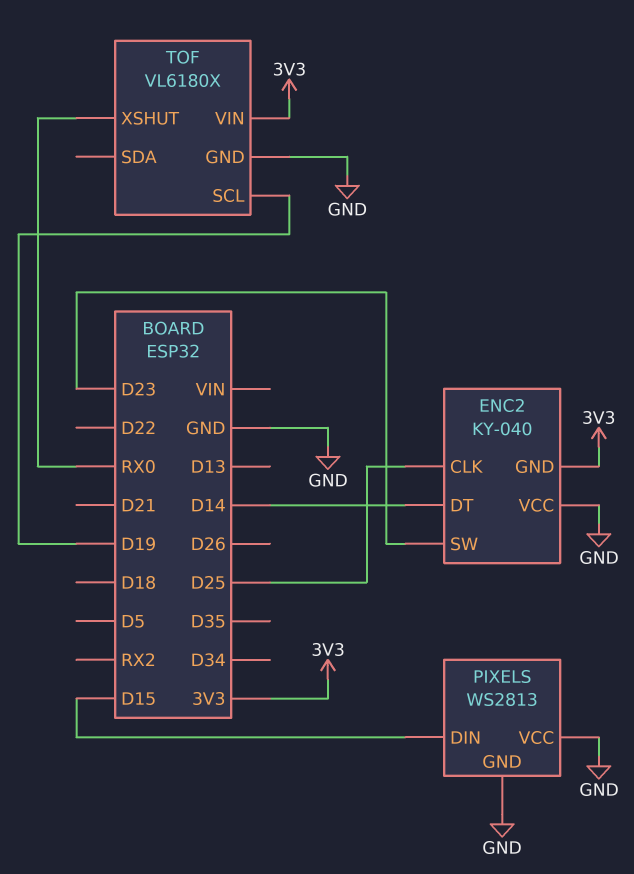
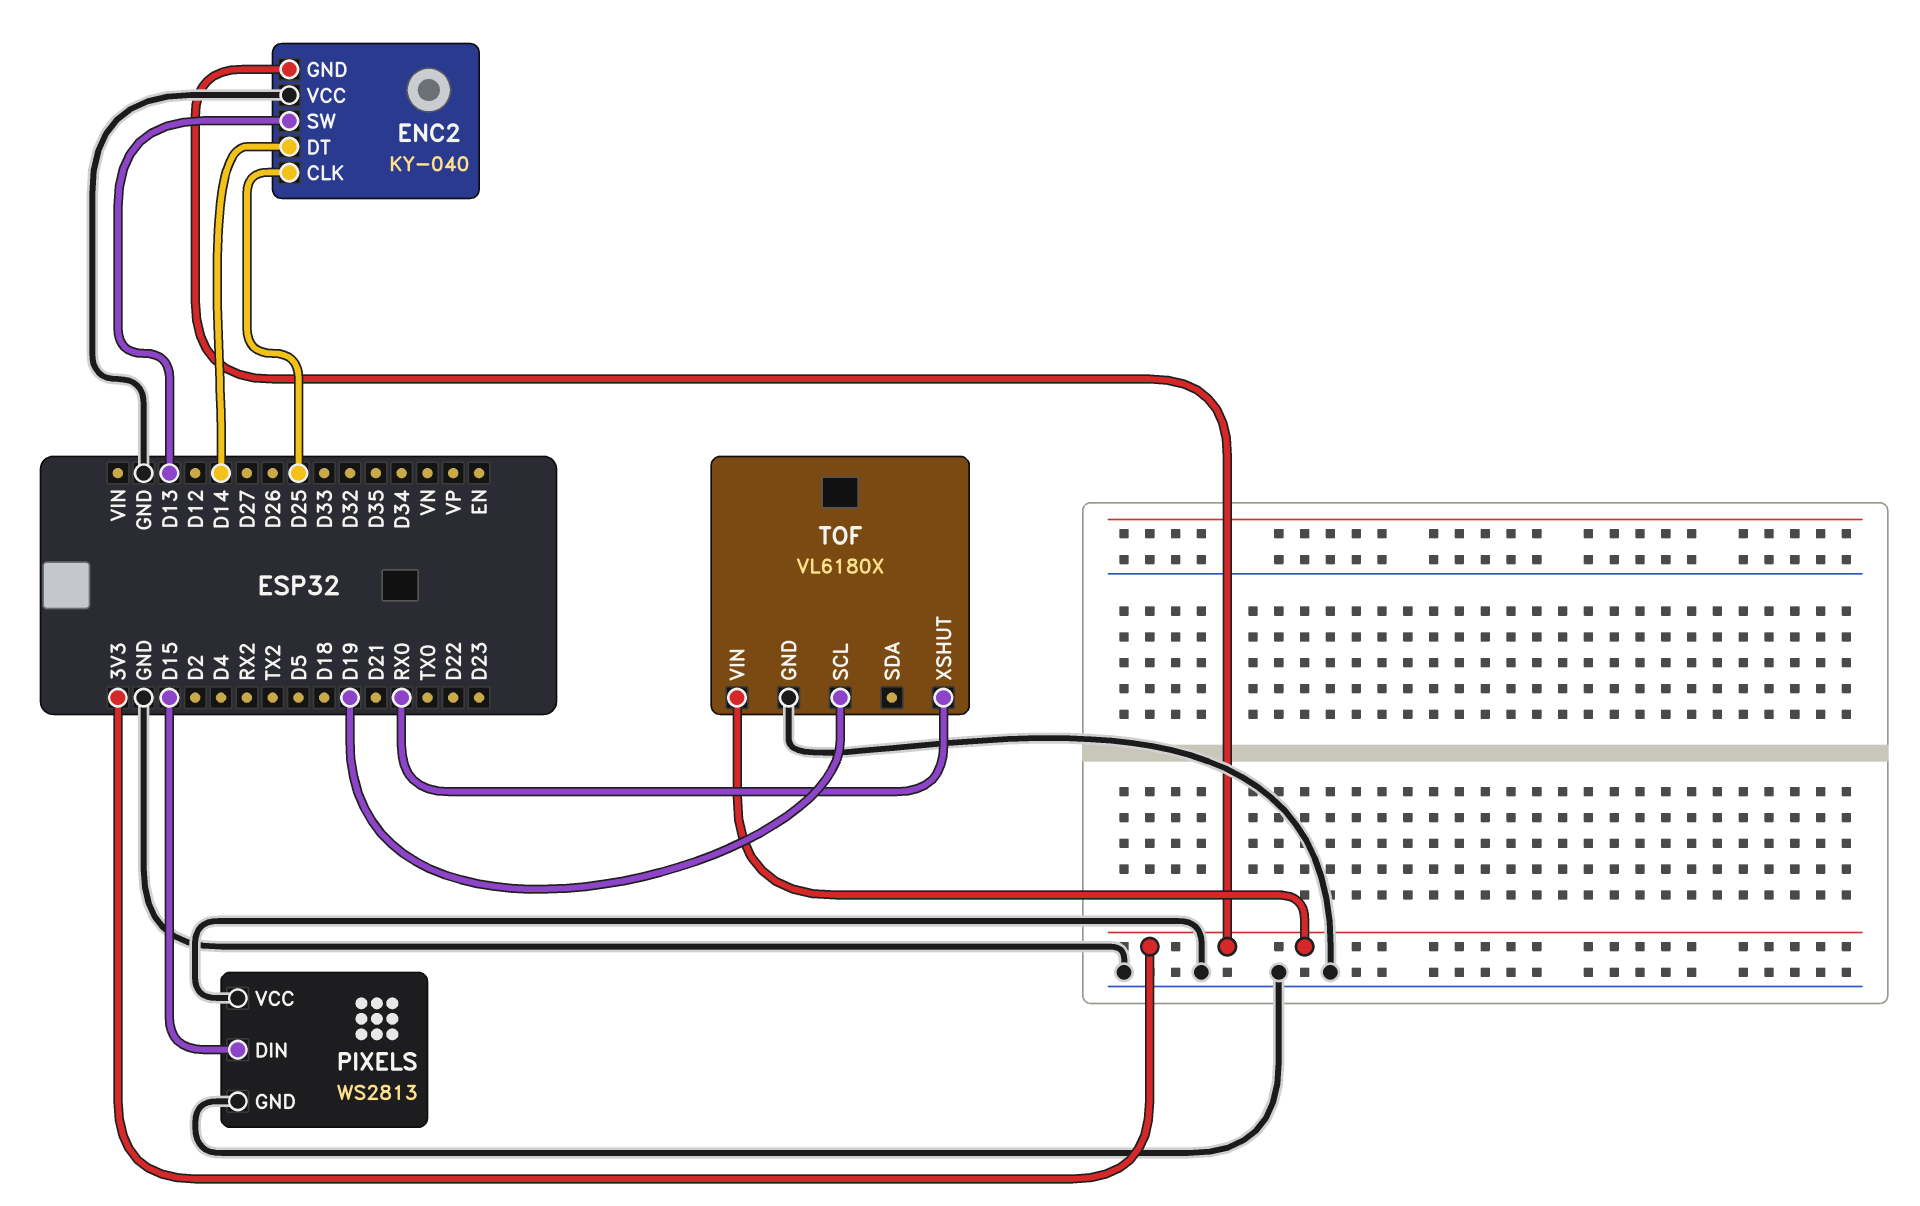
ENC2 pin SW: D23 -> D13

